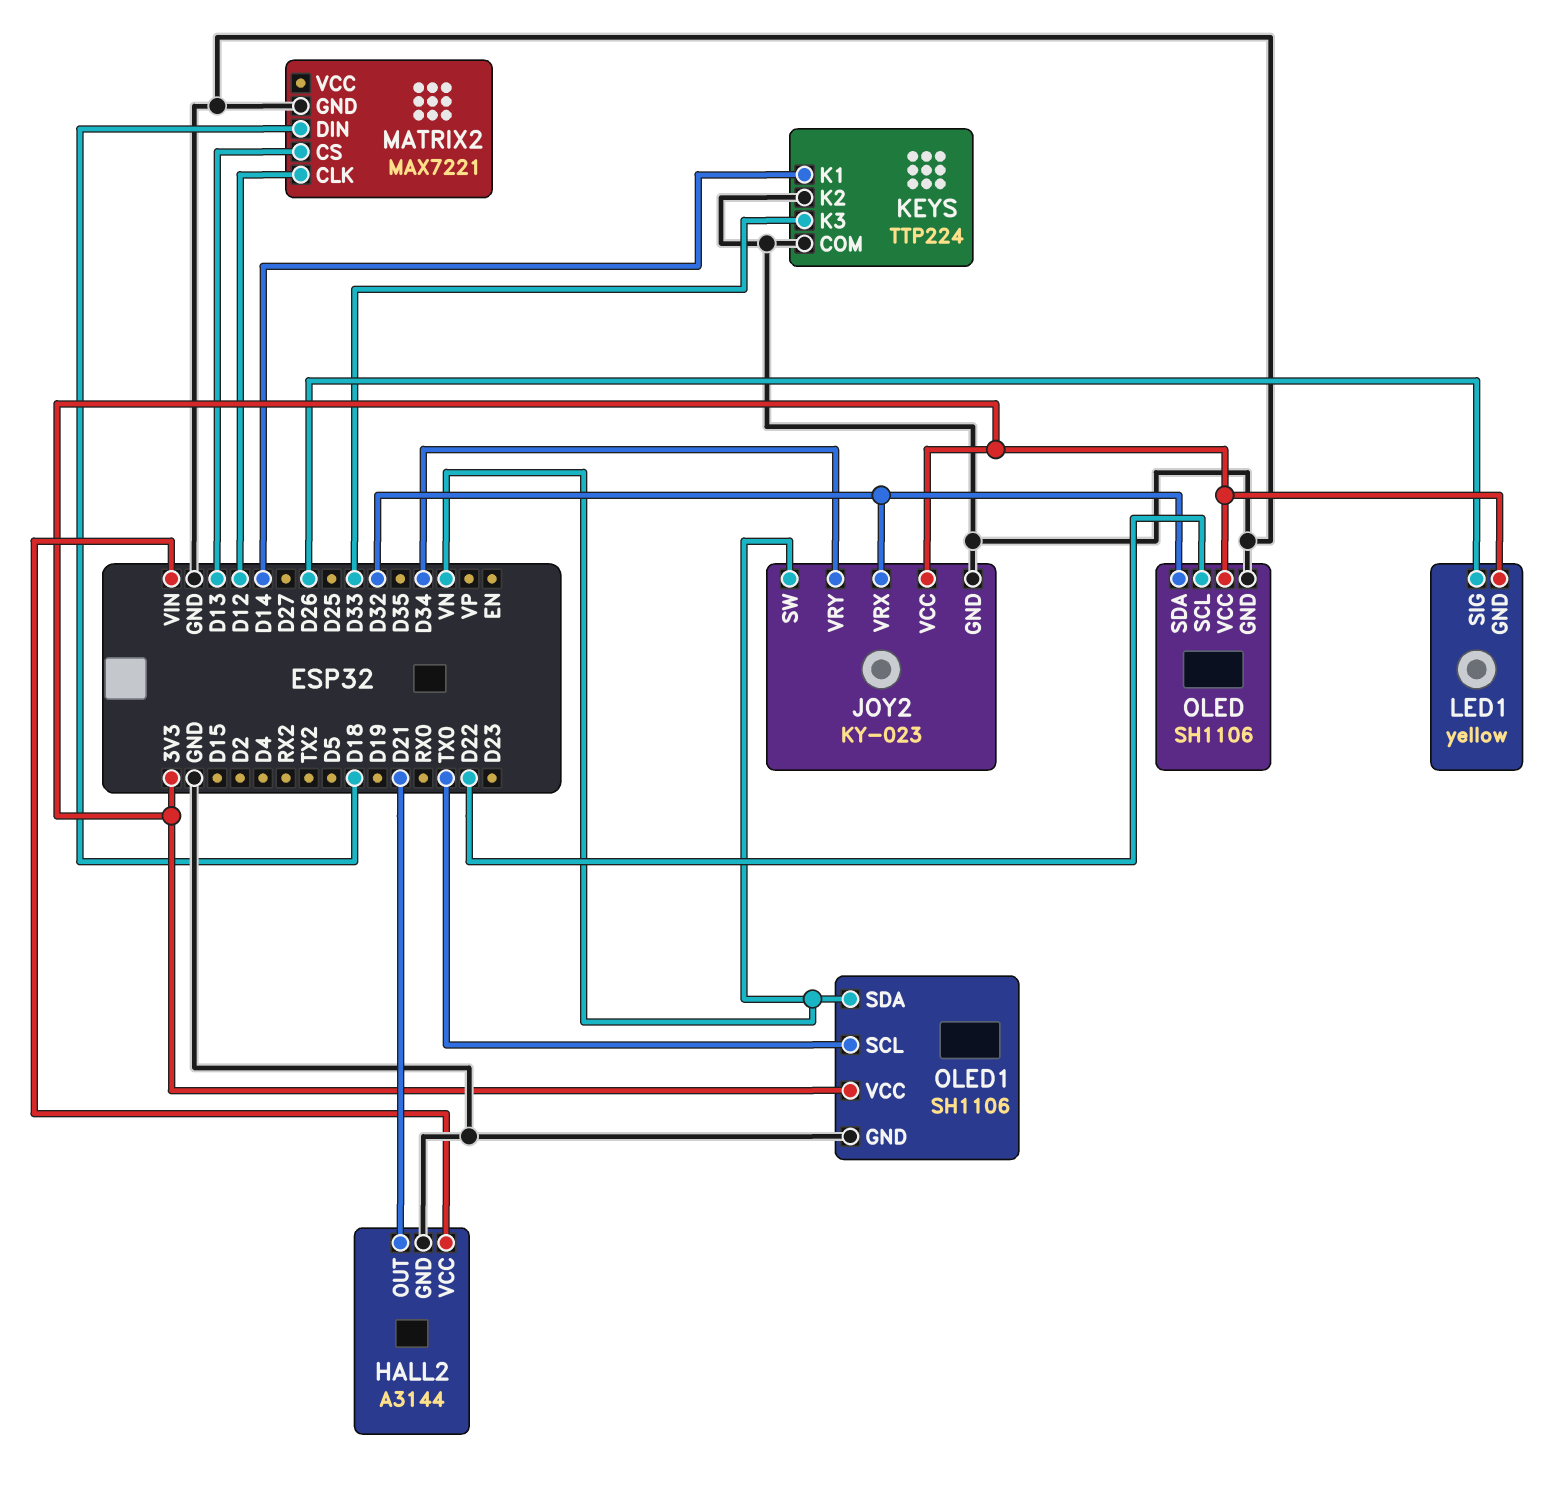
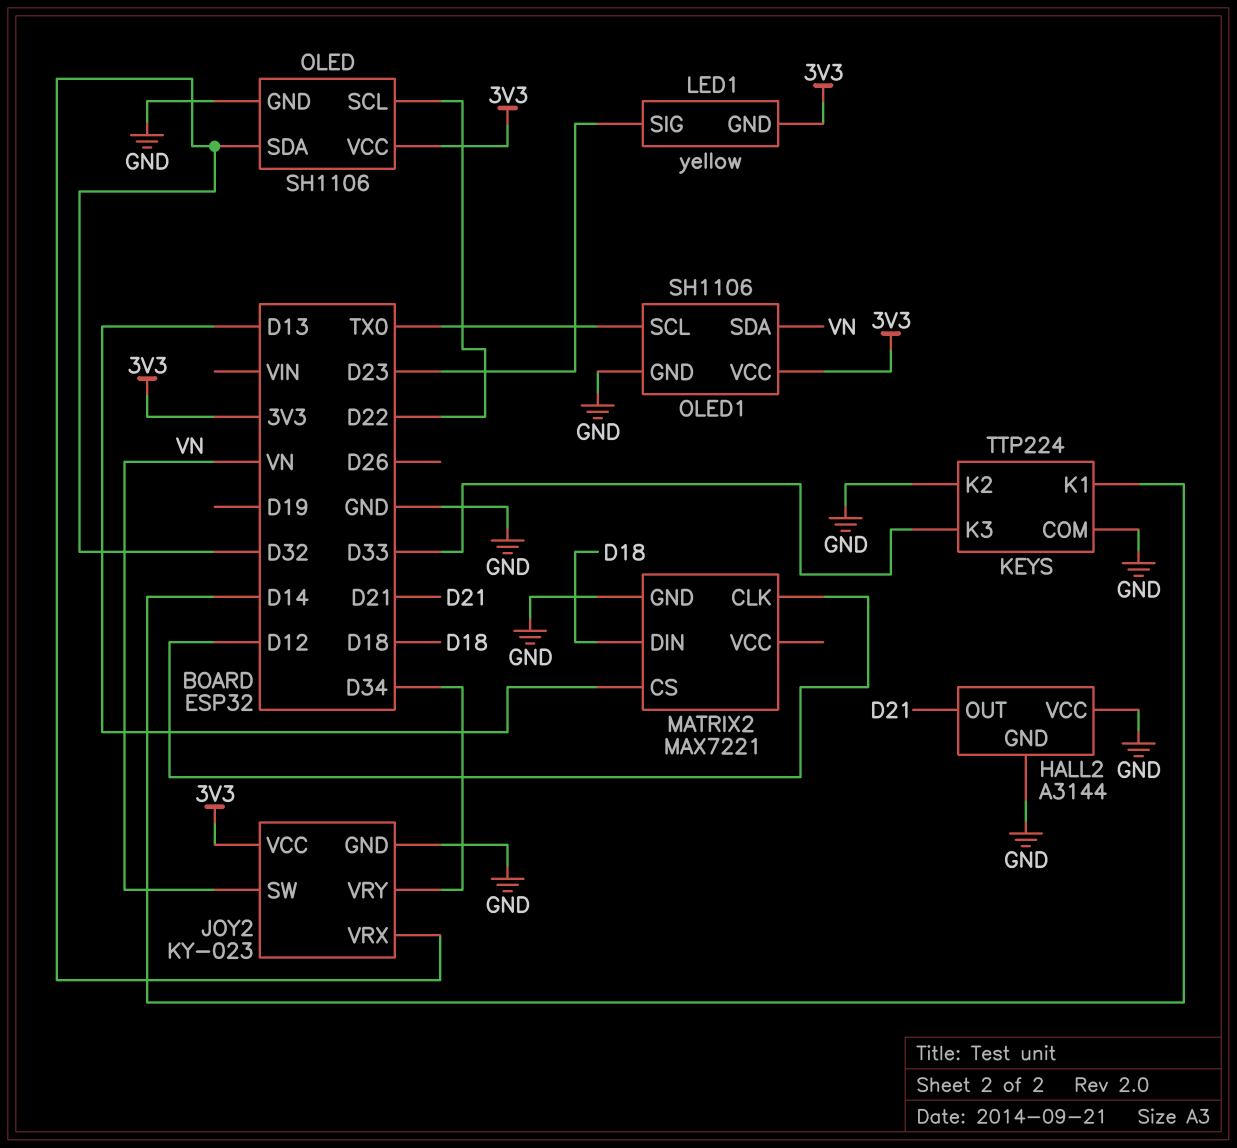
HALL2 pin VCC: VIN -> GND
LED1 pin SIG: D26 -> D23

